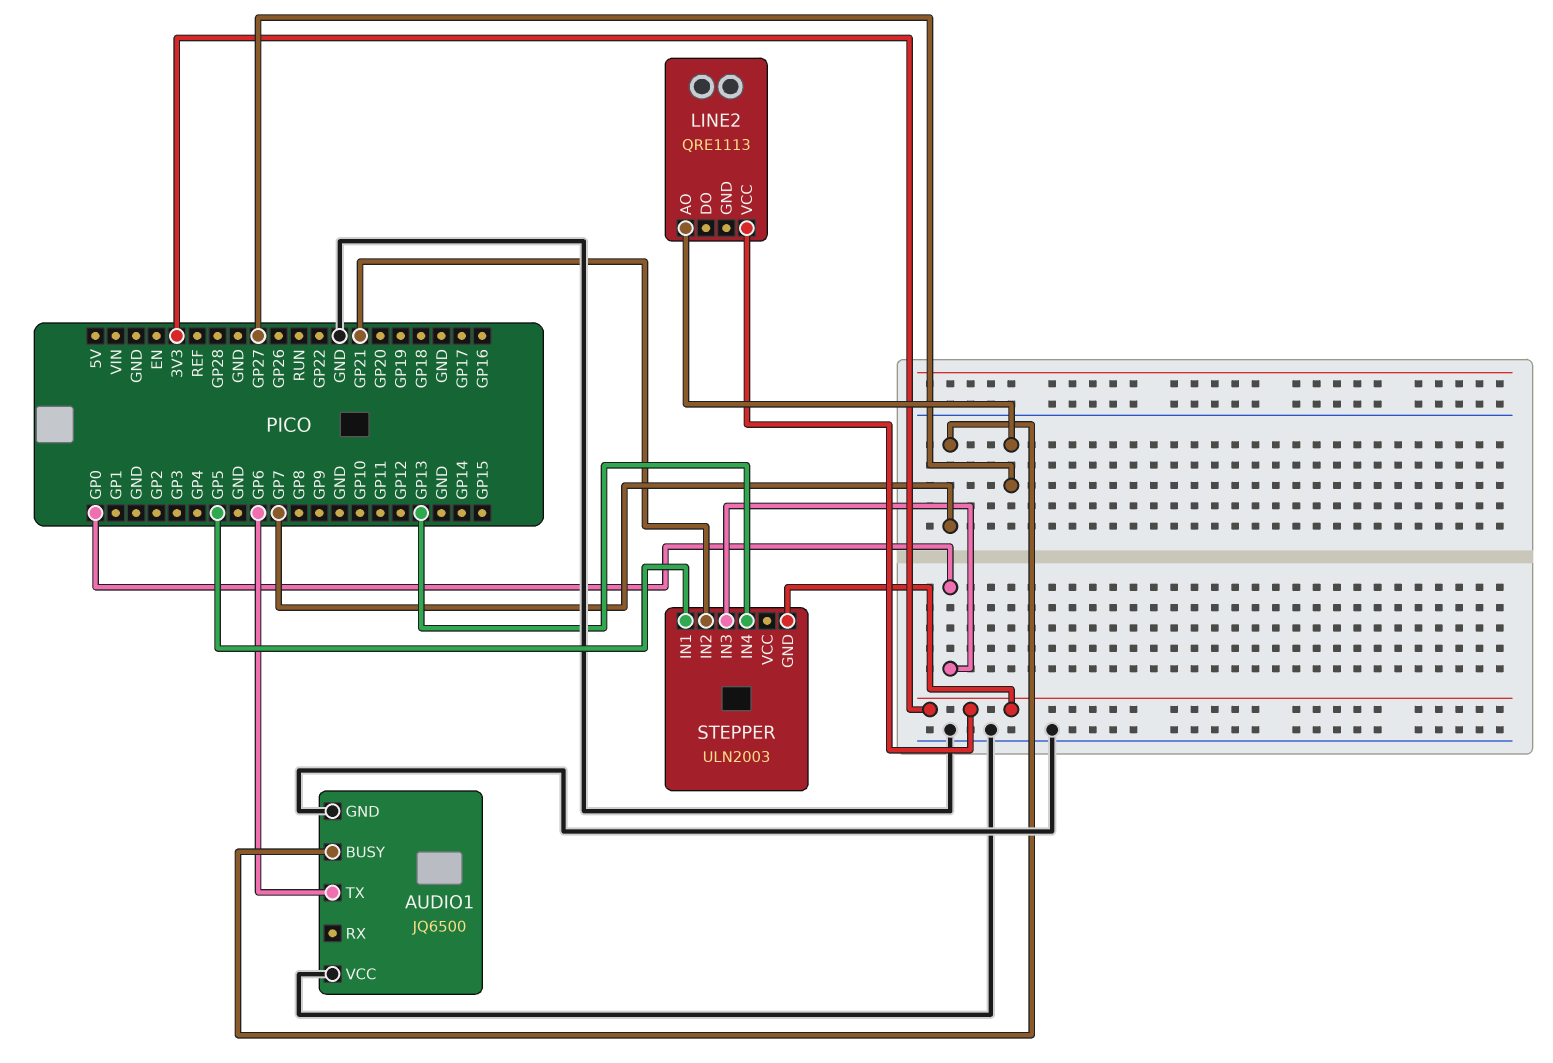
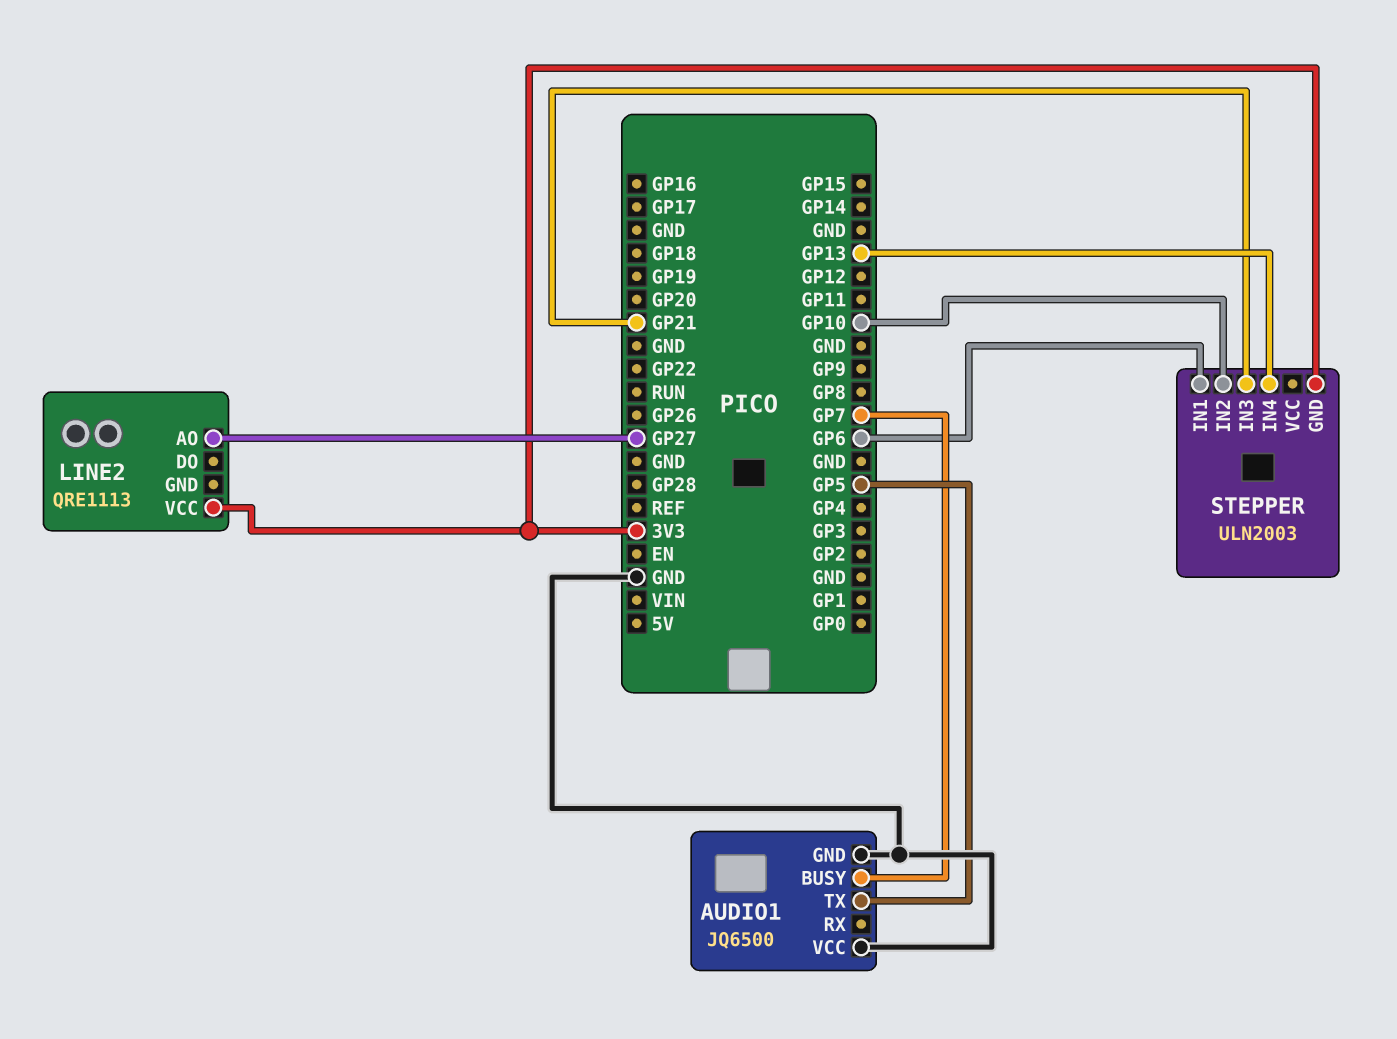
AUDIO1 pin TX: GP6 -> GP5
STEPPER pin IN1: GP5 -> GP6
STEPPER pin IN2: GP21 -> GP10
STEPPER pin IN3: GP0 -> GP21

